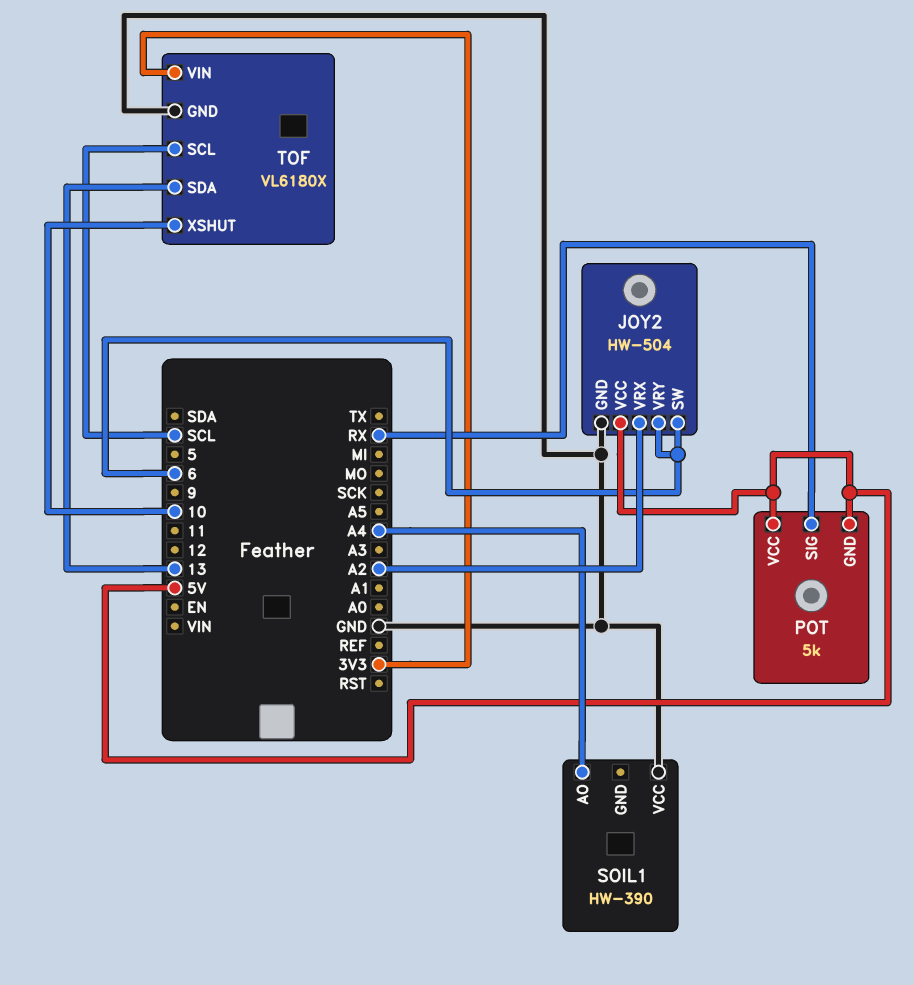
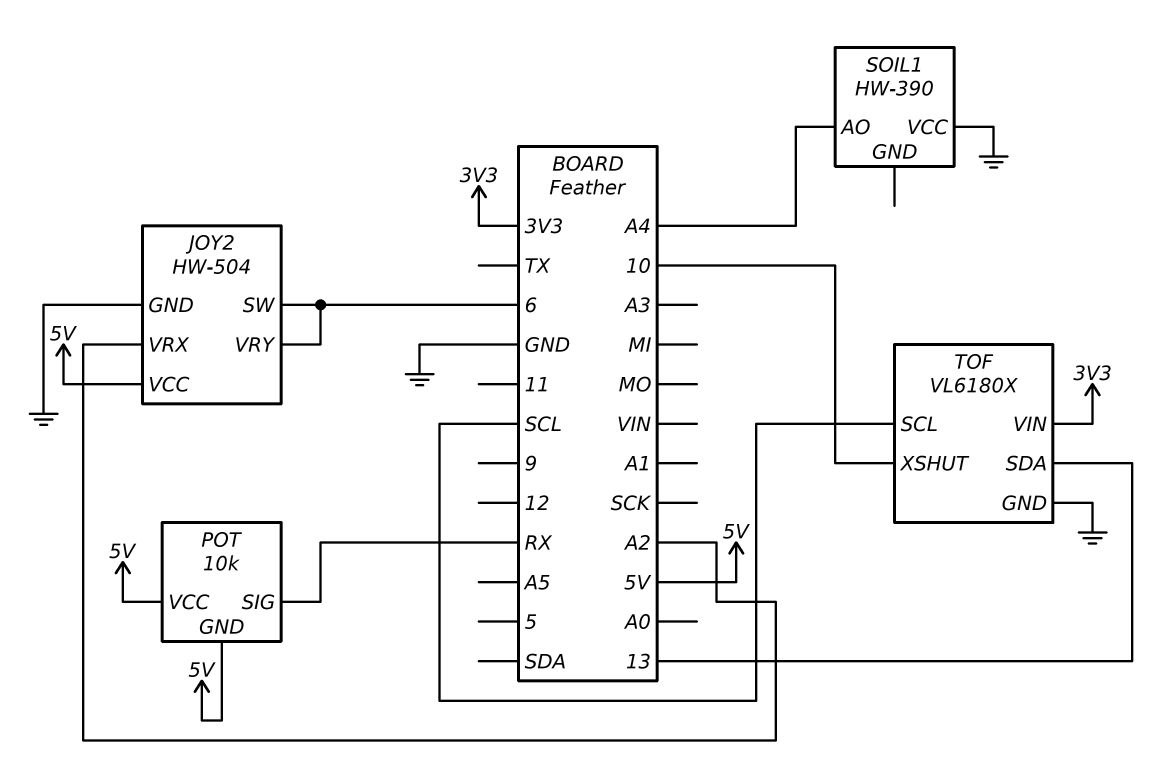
POT: 5k -> 10k

